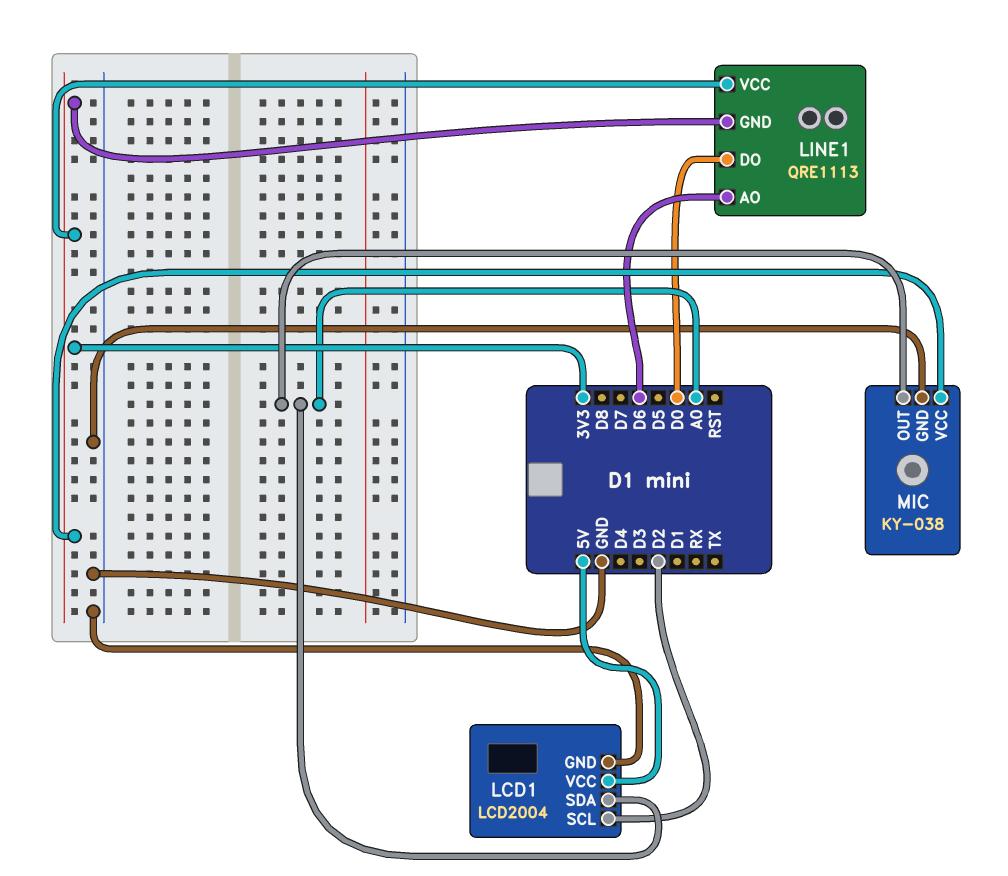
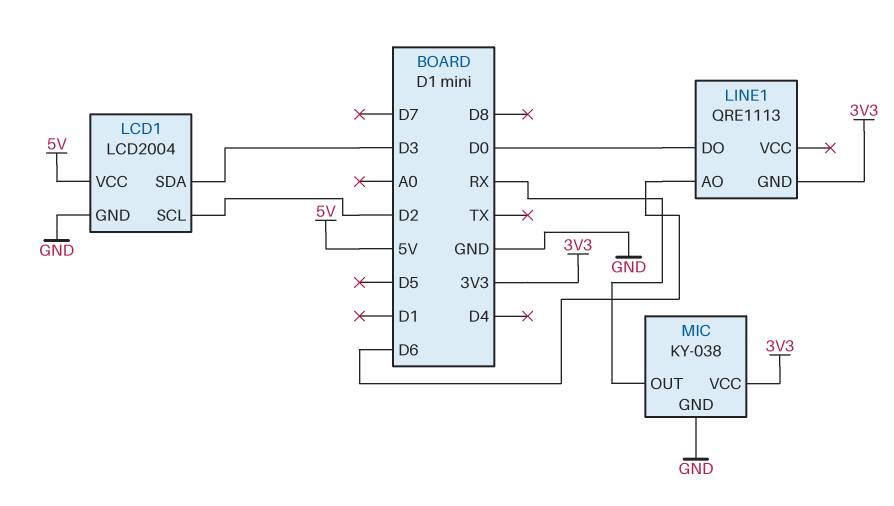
LCD1 pin SDA: A0 -> D3
LINE1 pin VCC: 3V3 -> none
MIC pin OUT: A0 -> RX

